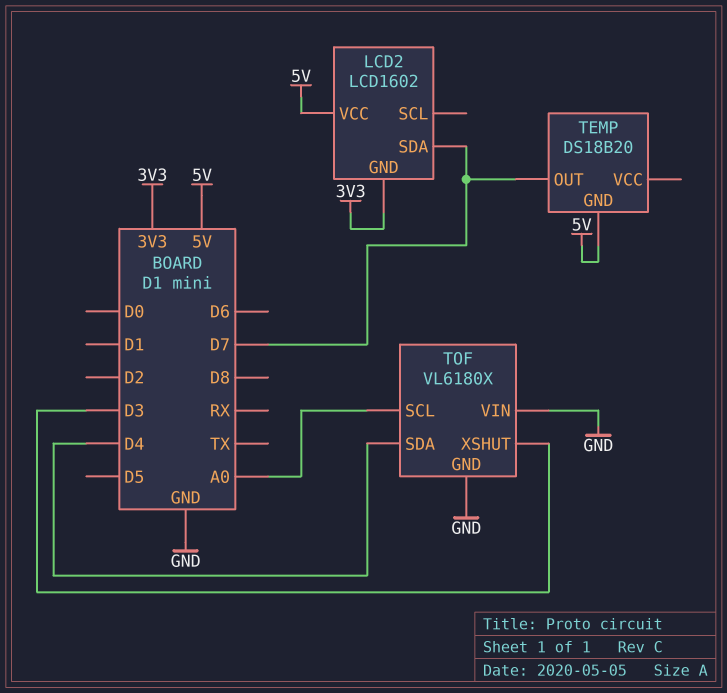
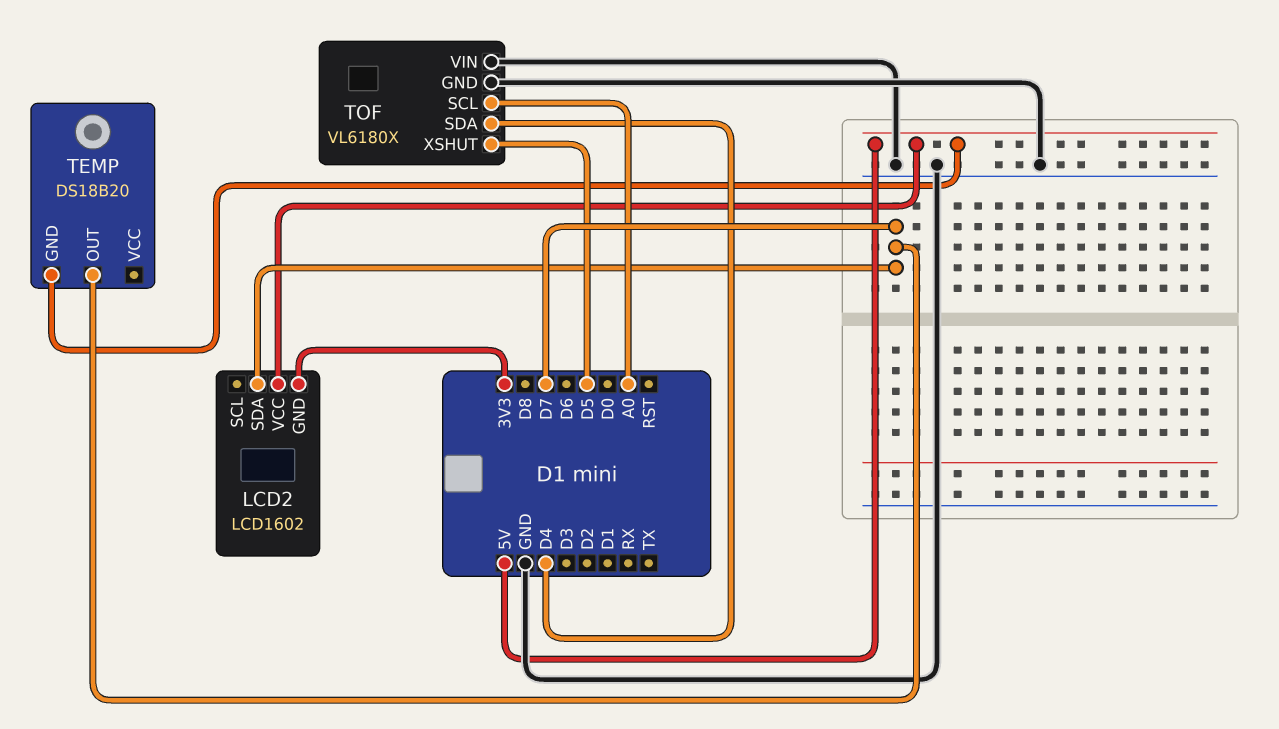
TOF pin XSHUT: D3 -> D5

